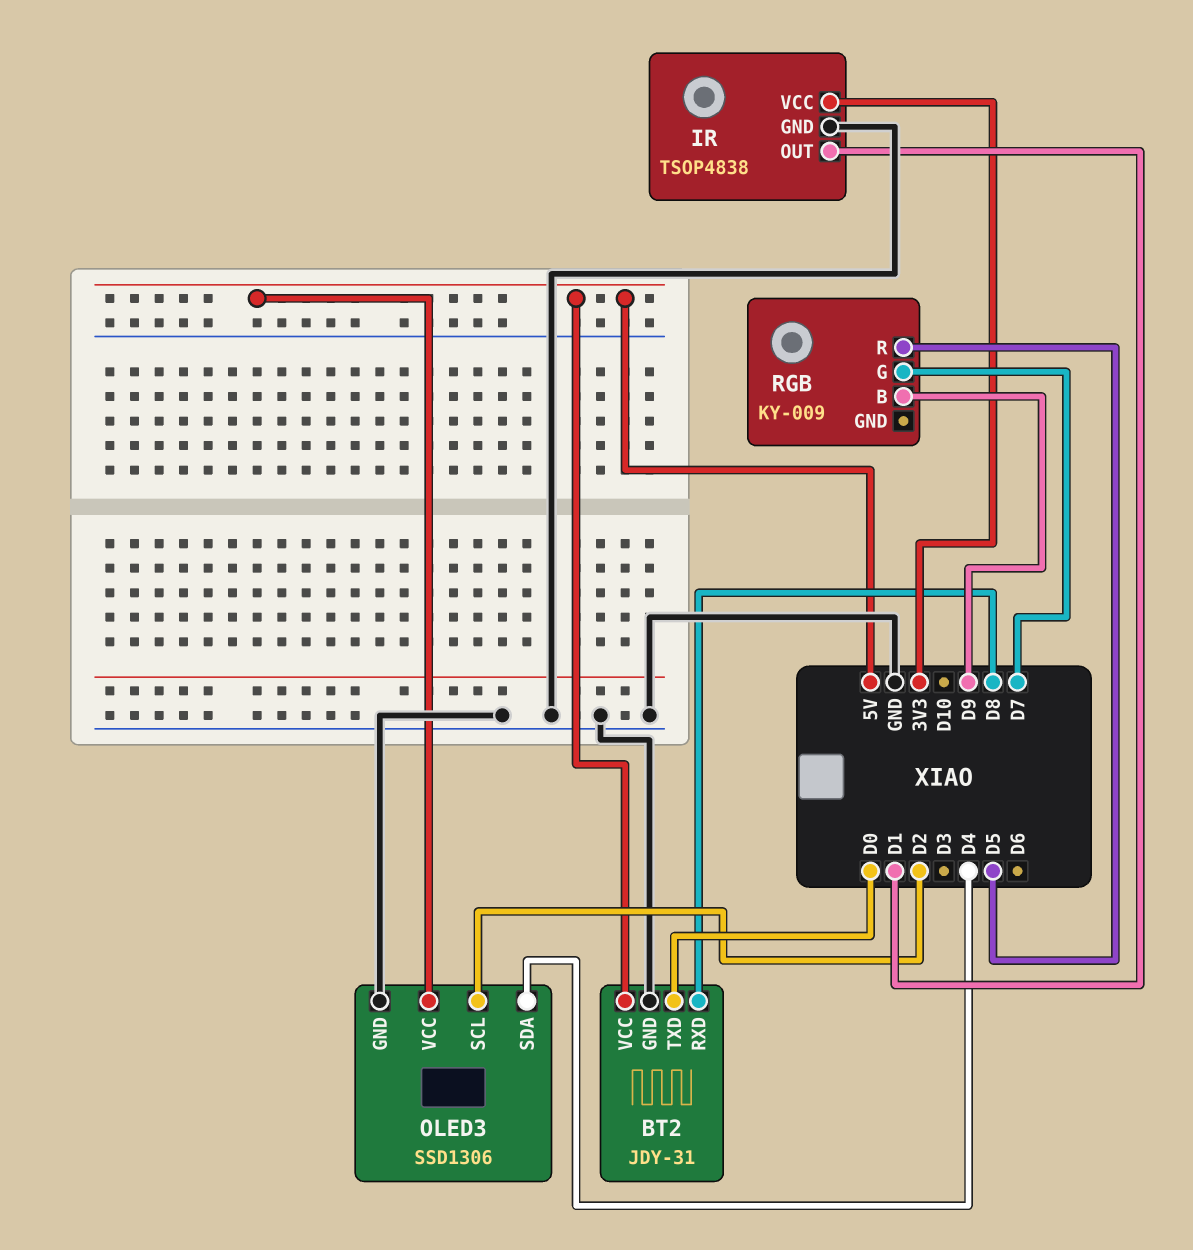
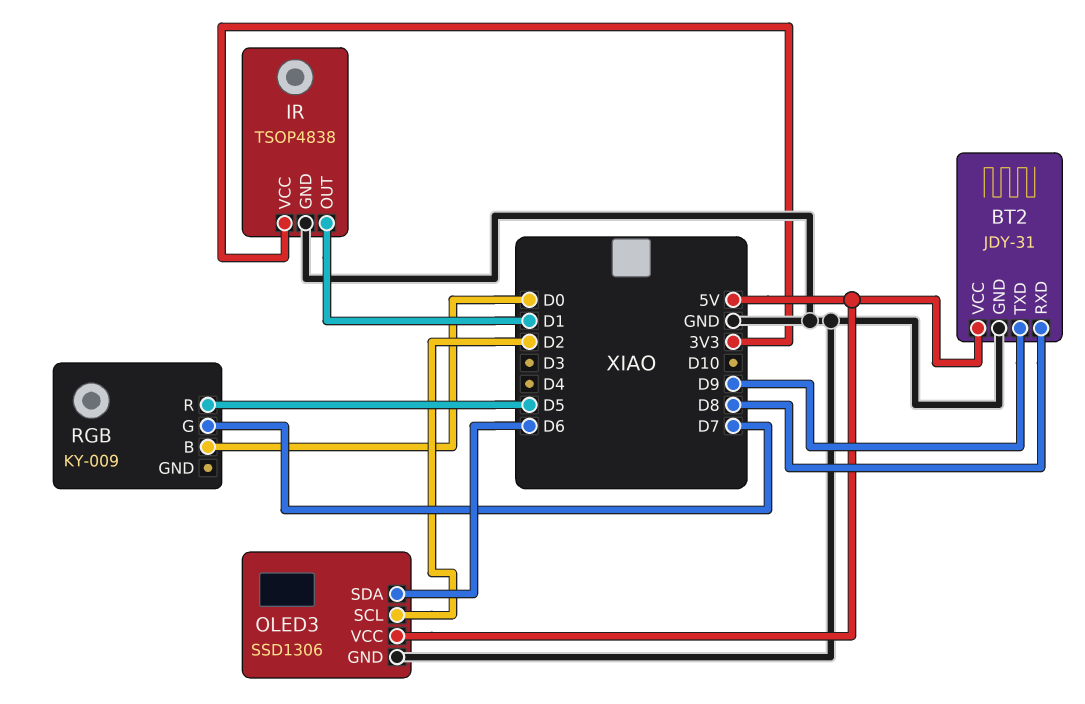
BT2 pin TXD: D0 -> D9
OLED3 pin SDA: D4 -> D6
RGB pin B: D9 -> D0

